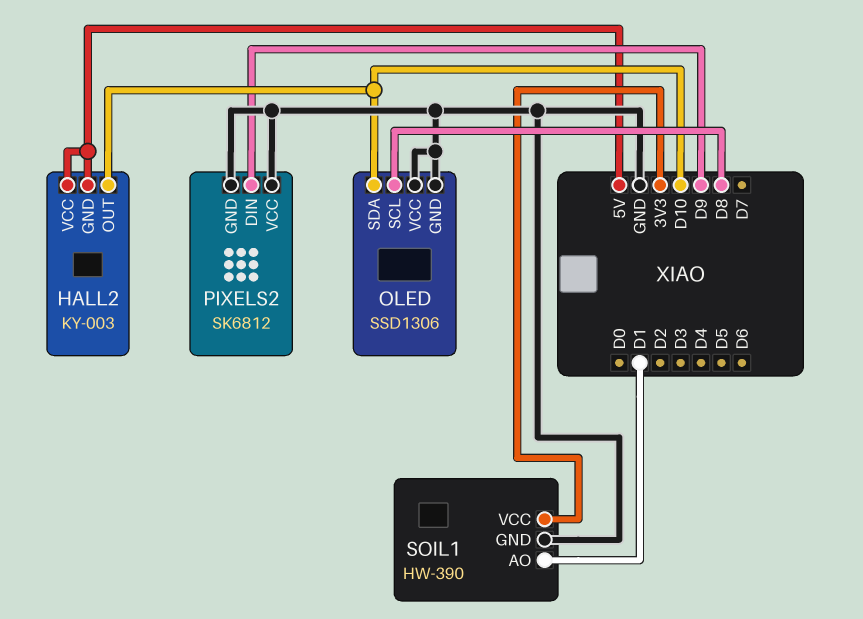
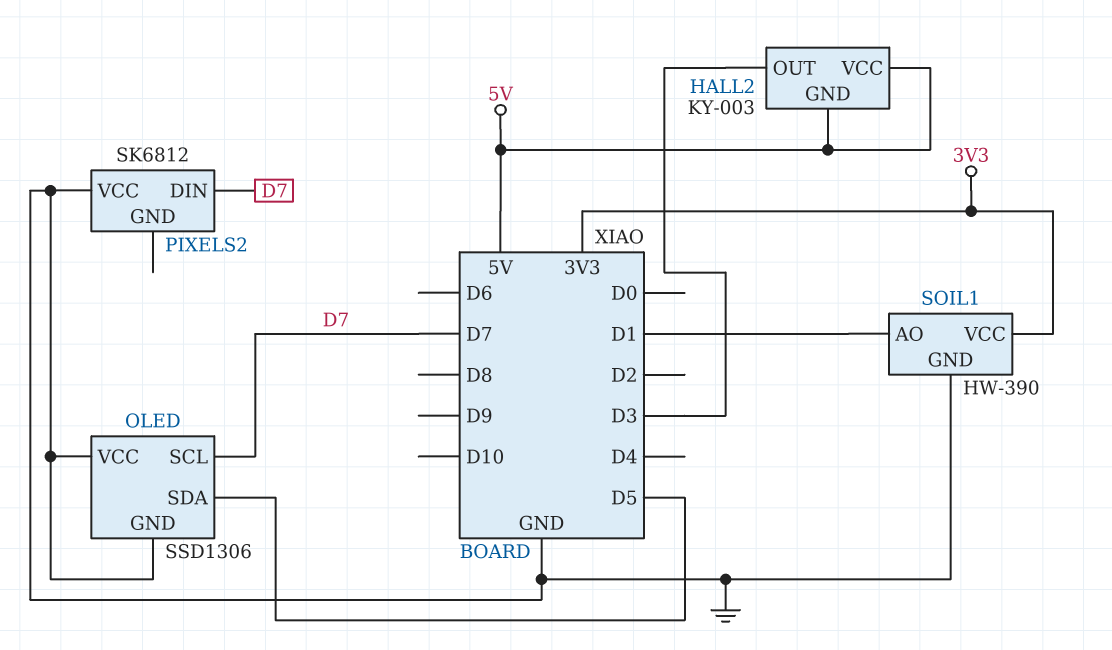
HALL2 pin OUT: D10 -> D3
OLED pin SCL: D8 -> D7
OLED pin SDA: D10 -> D5
PIXELS2 pin DIN: D9 -> D7
PIXELS2 pin GND: GND -> none

